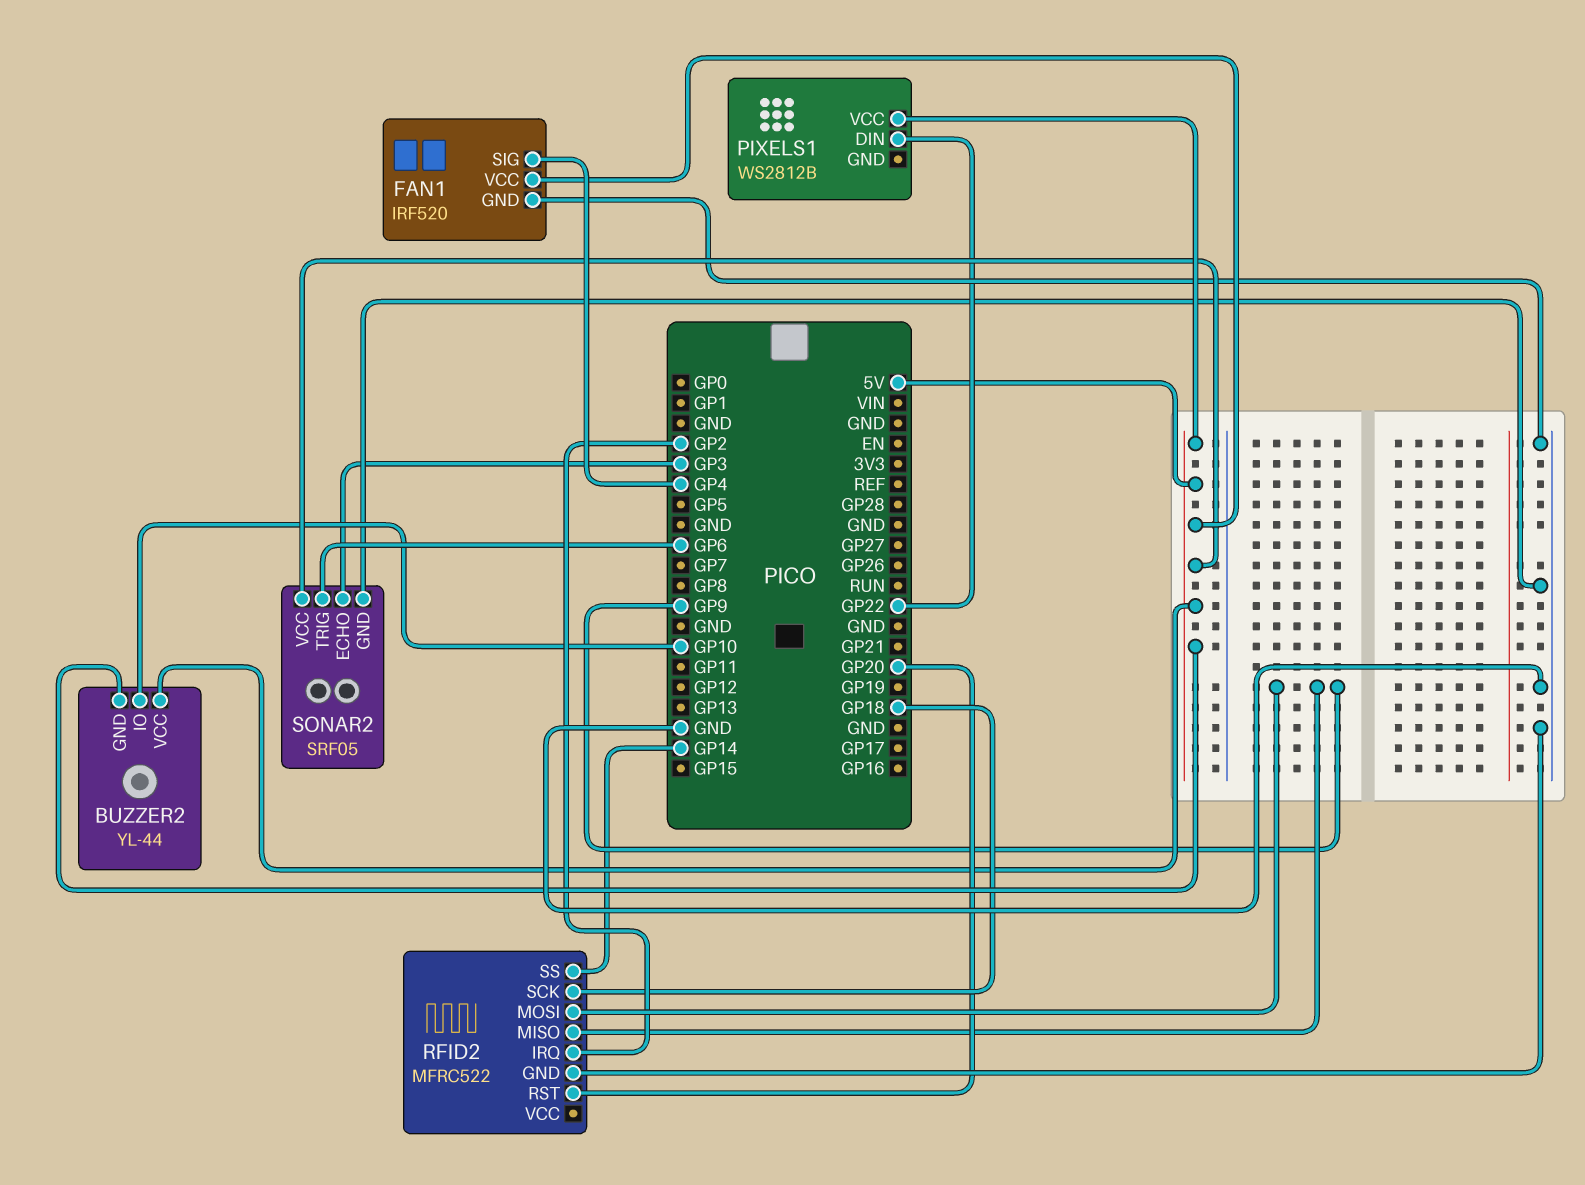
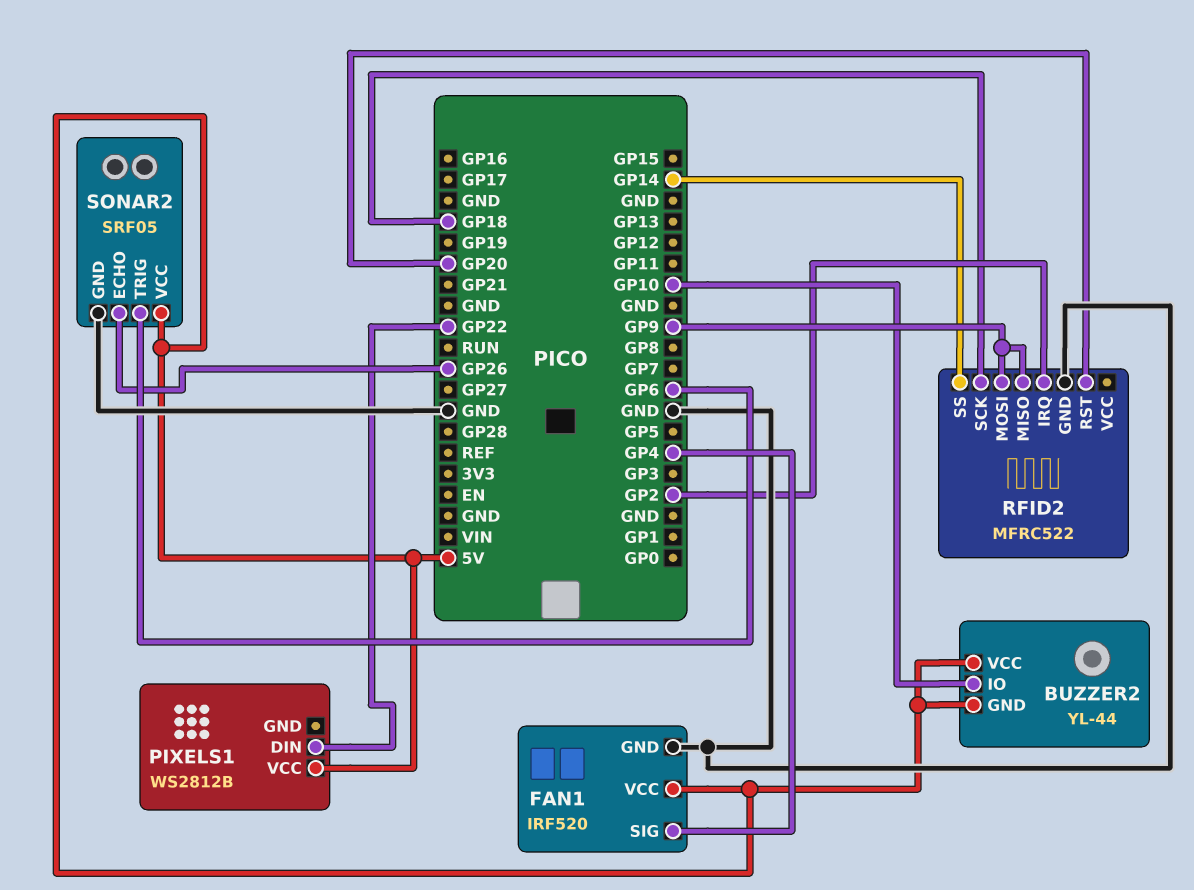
SONAR2 pin ECHO: GP3 -> GP26

